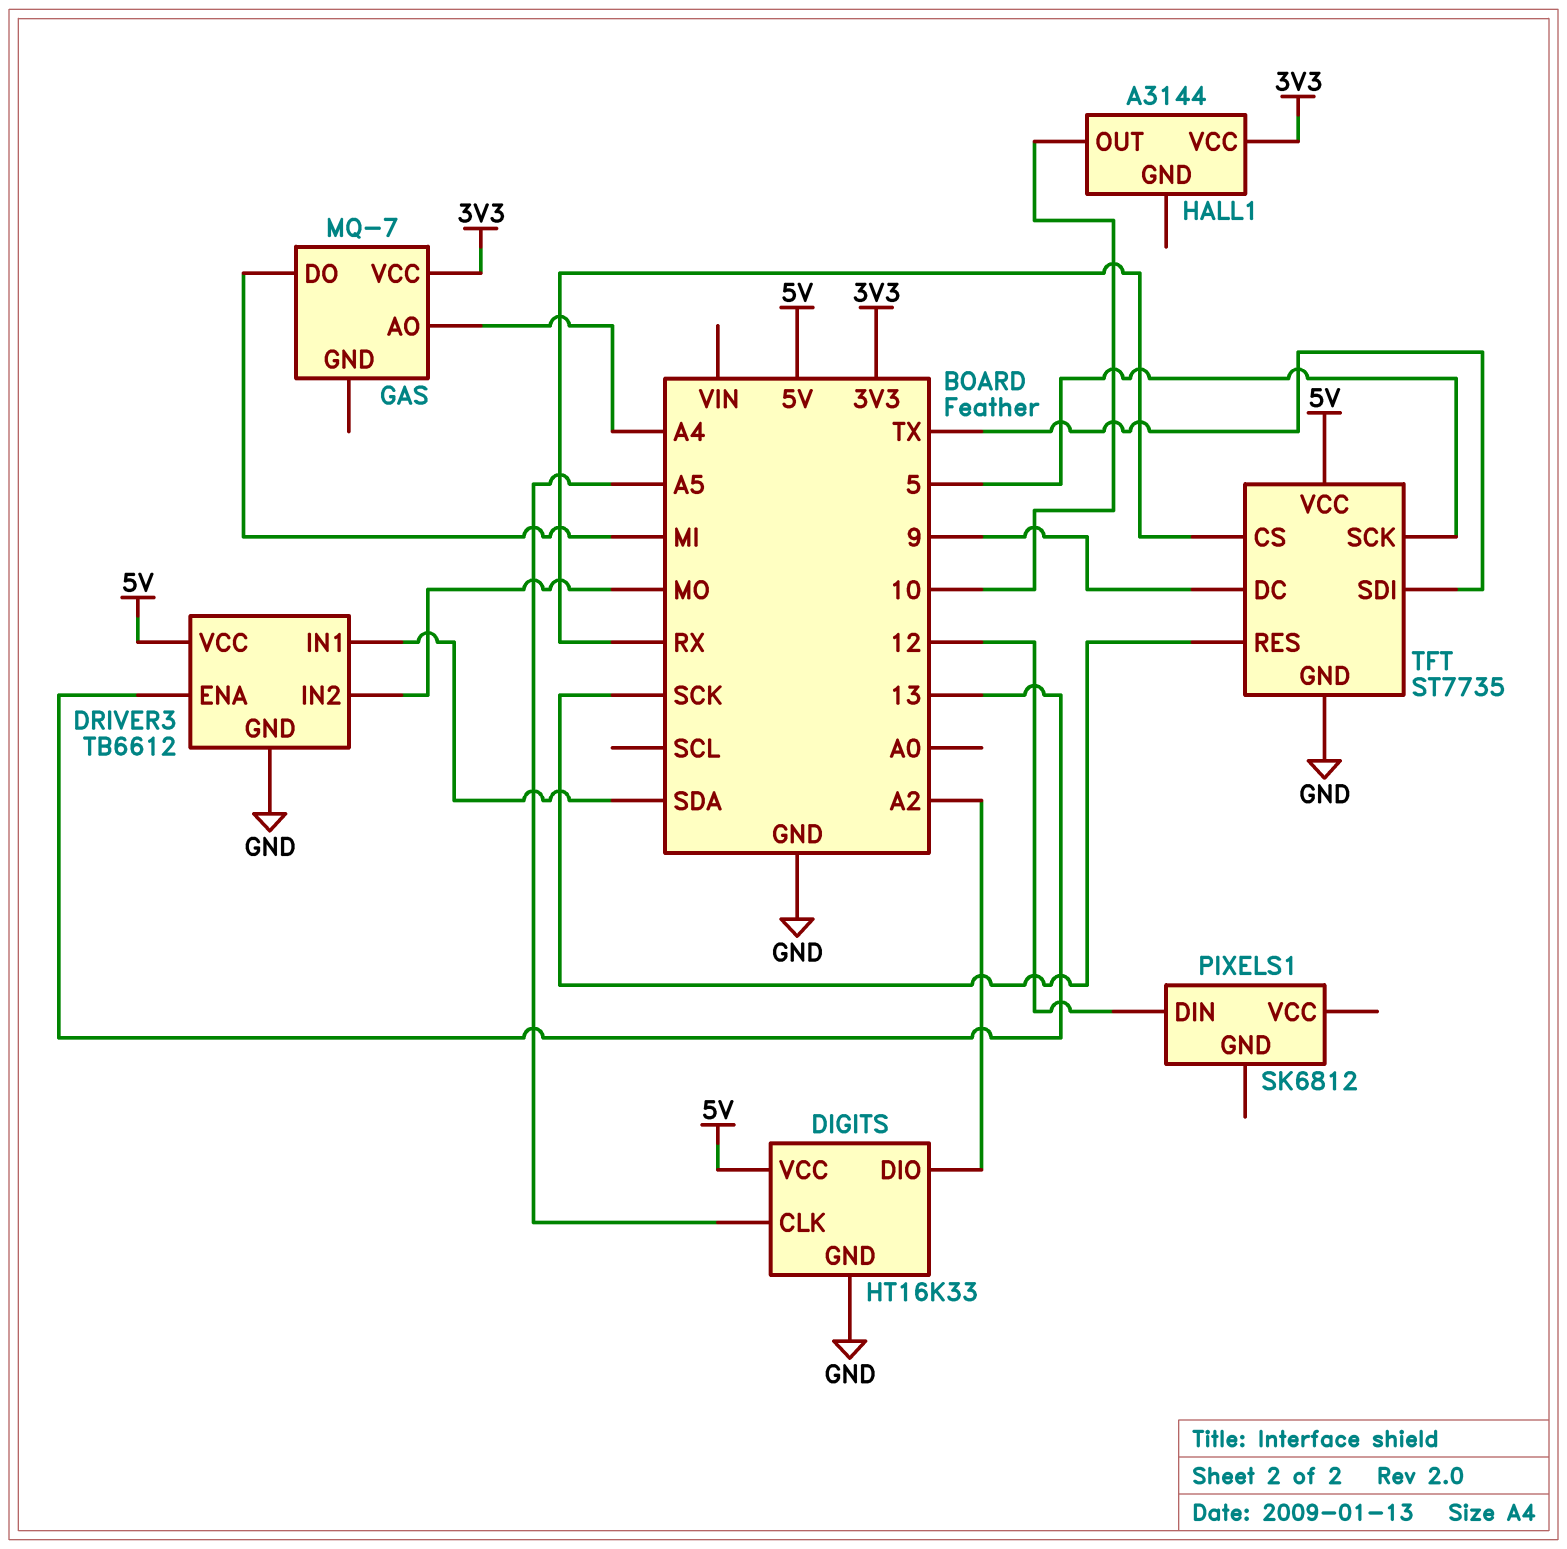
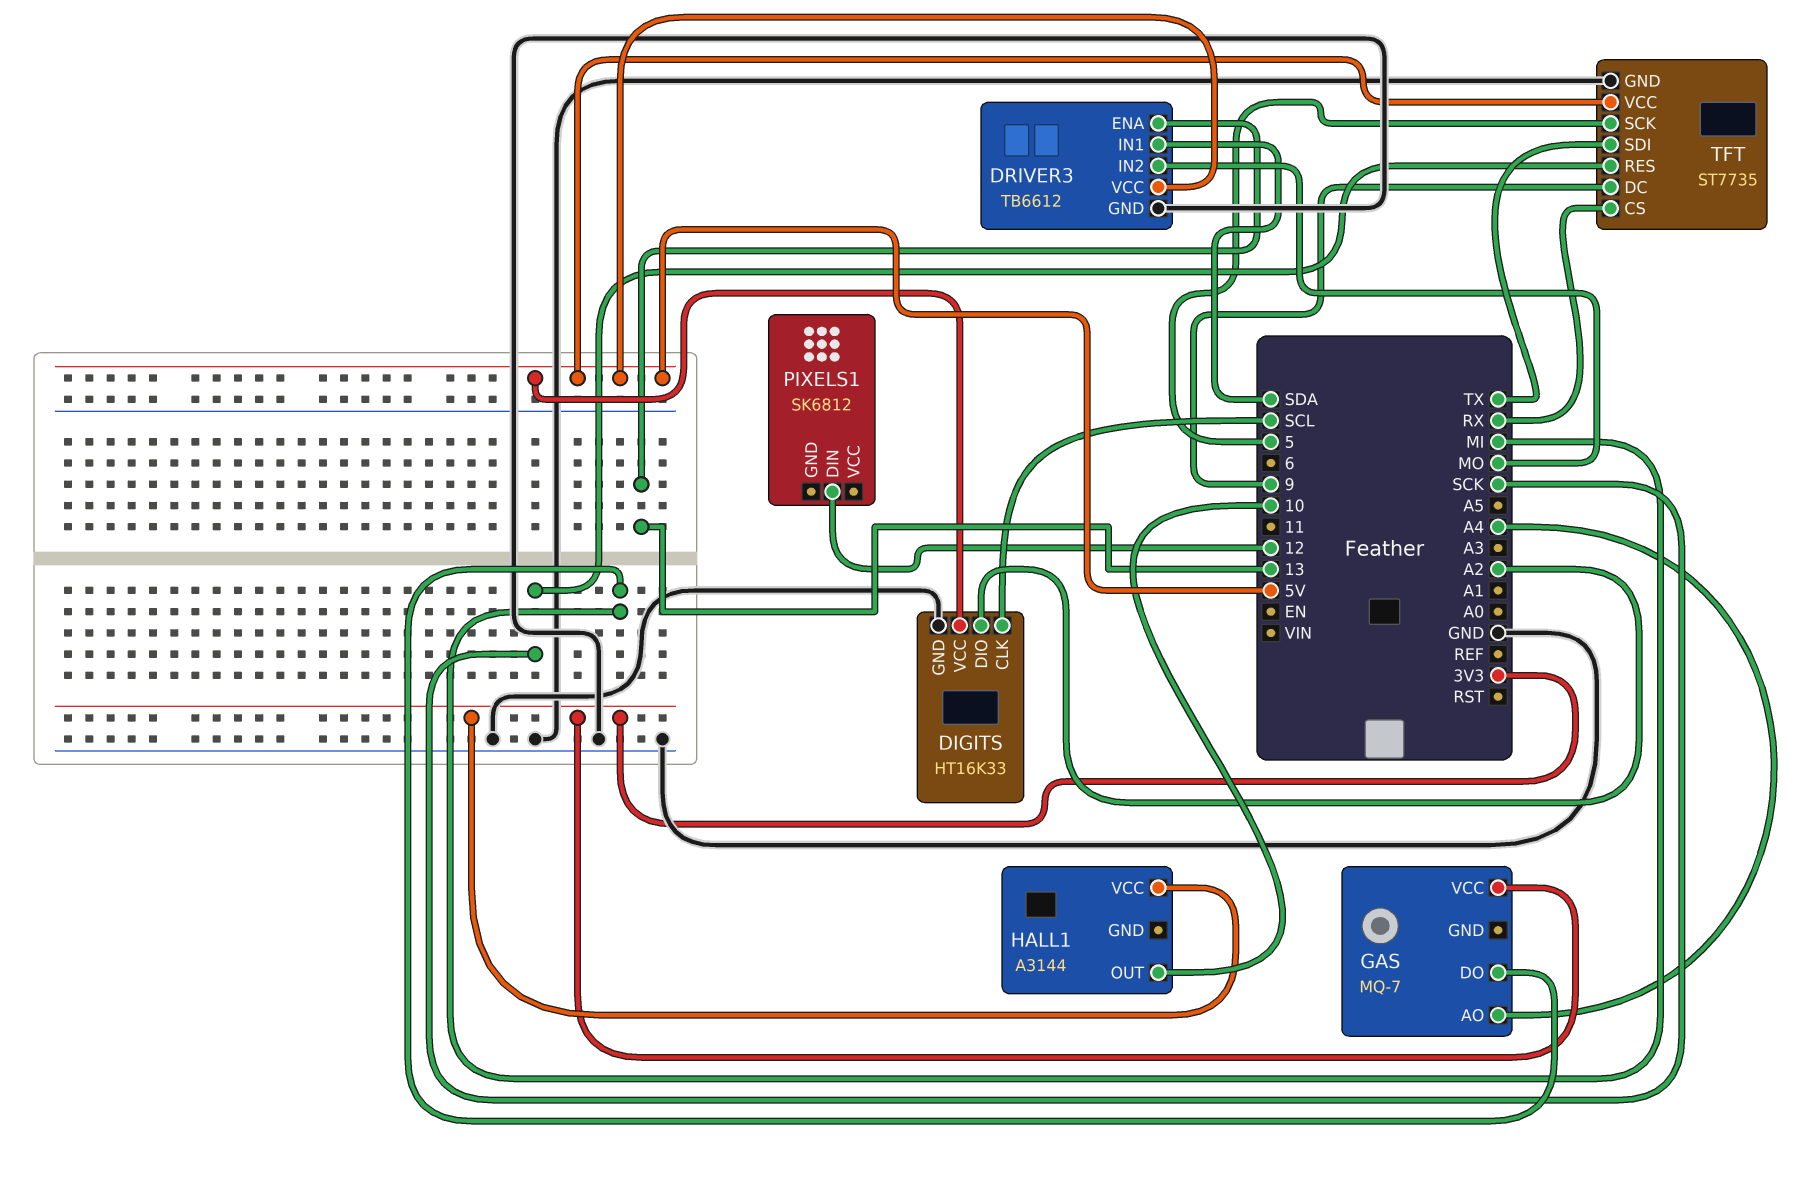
DIGITS pin CLK: A5 -> SCL

